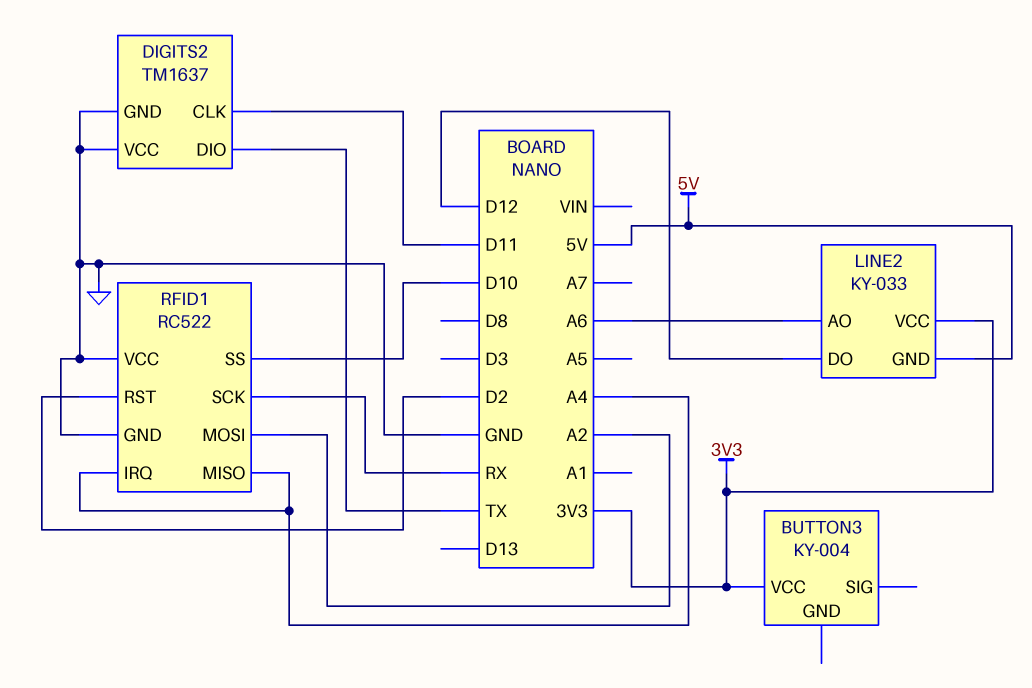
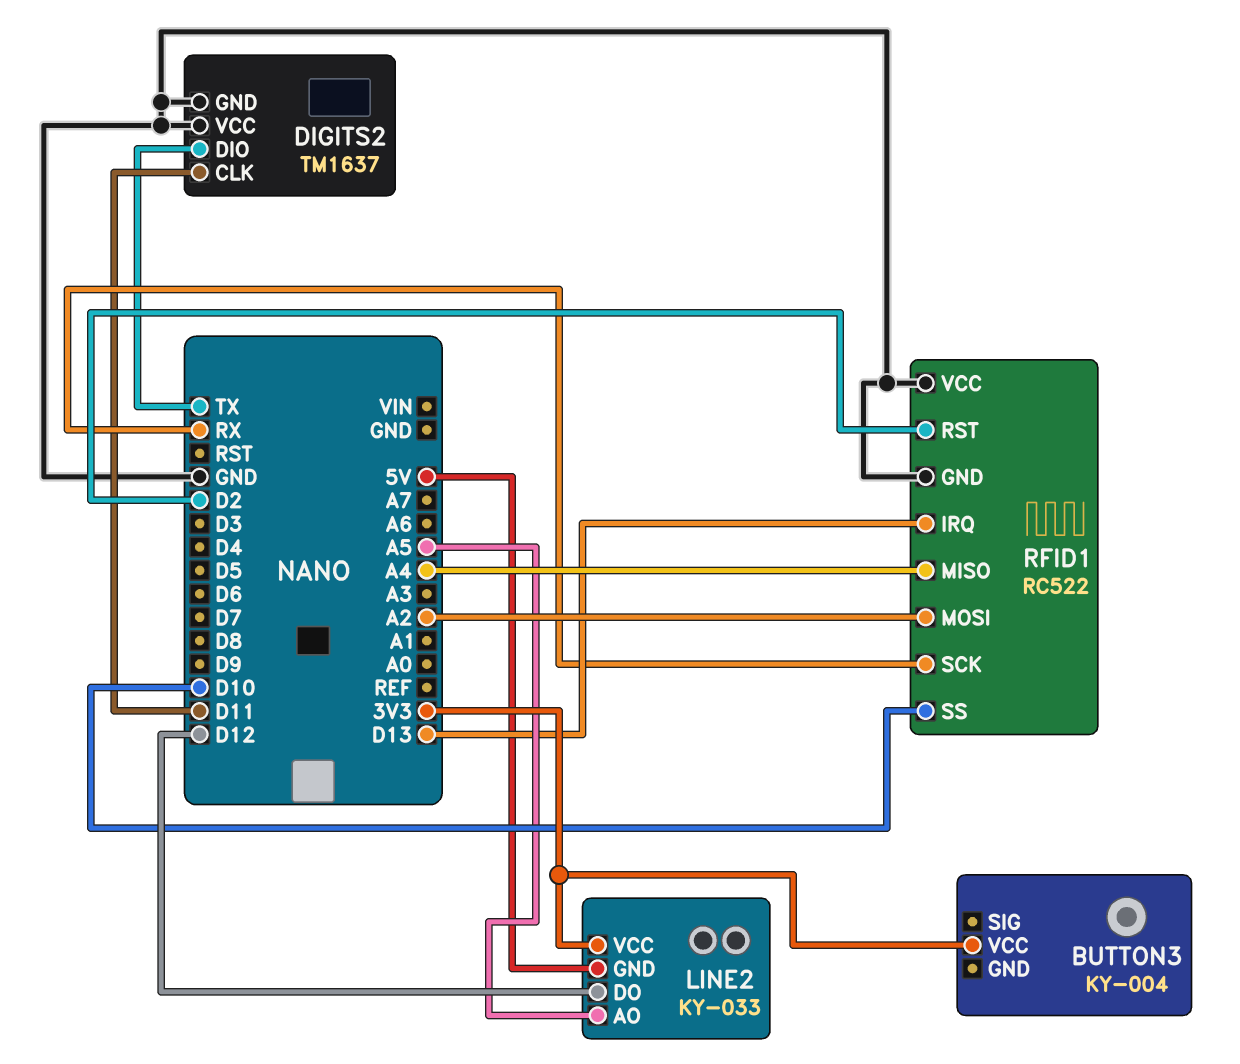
LINE2 pin AO: A6 -> A5
RFID1 pin IRQ: A4 -> D13

